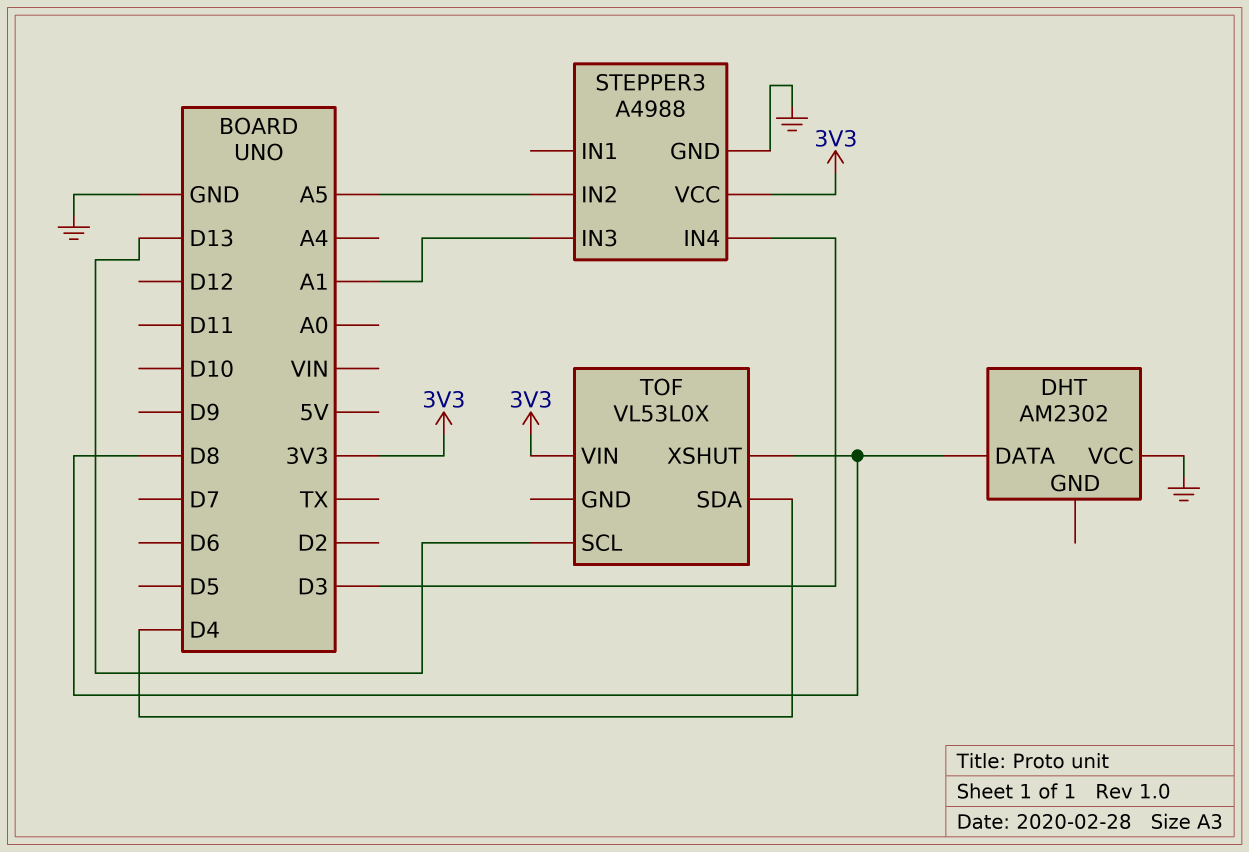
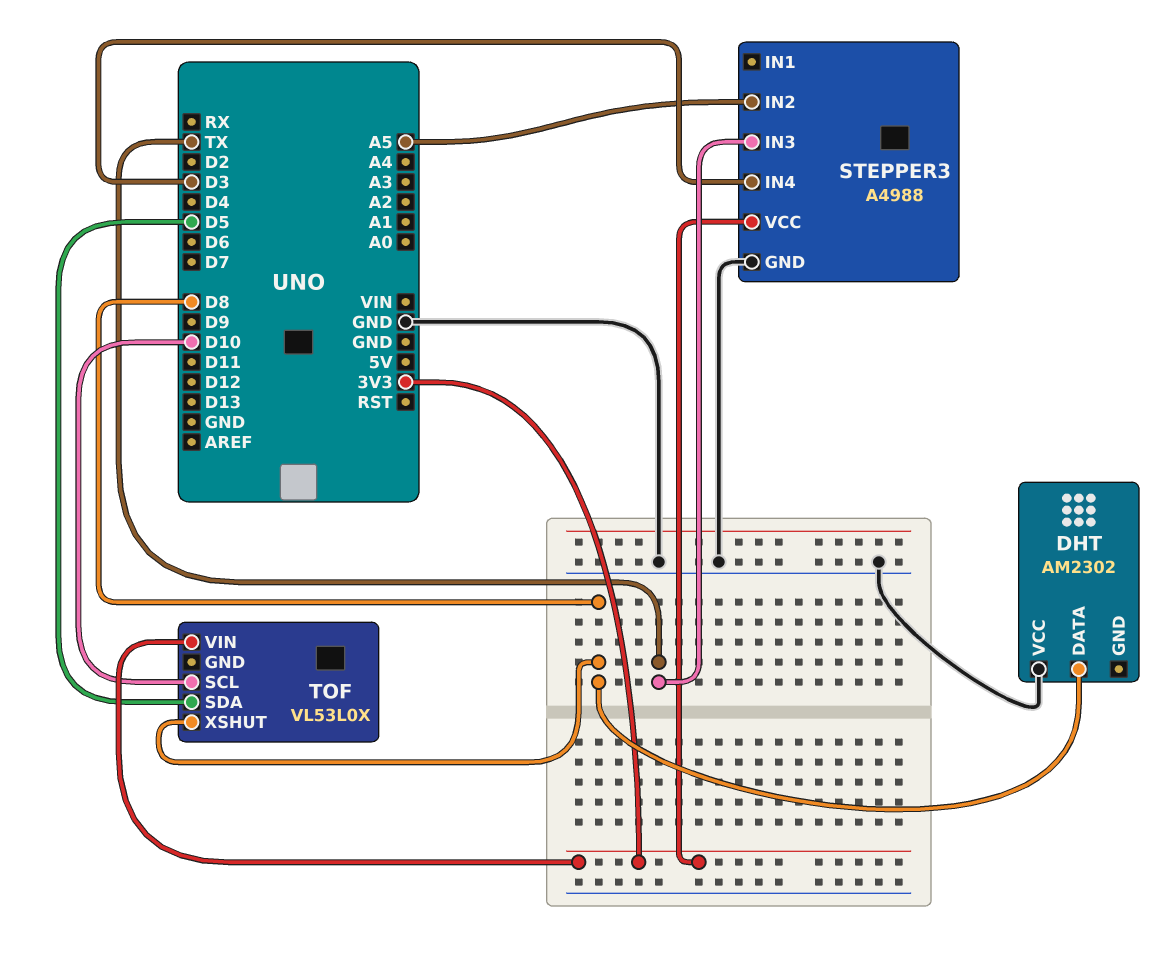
STEPPER3 pin IN3: A1 -> TX
TOF pin SCL: D13 -> D10
TOF pin SDA: D4 -> D5

